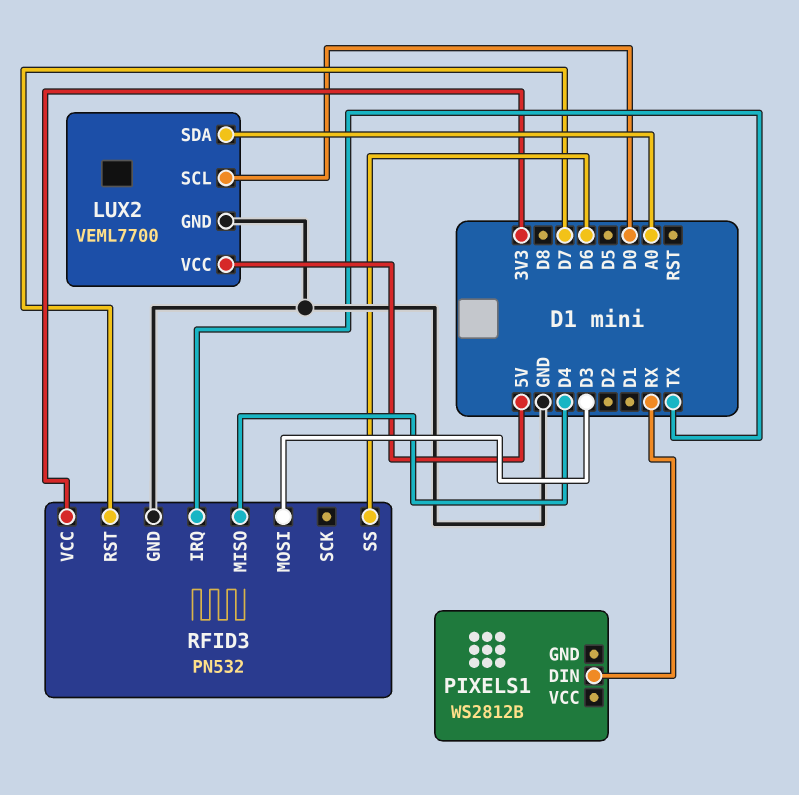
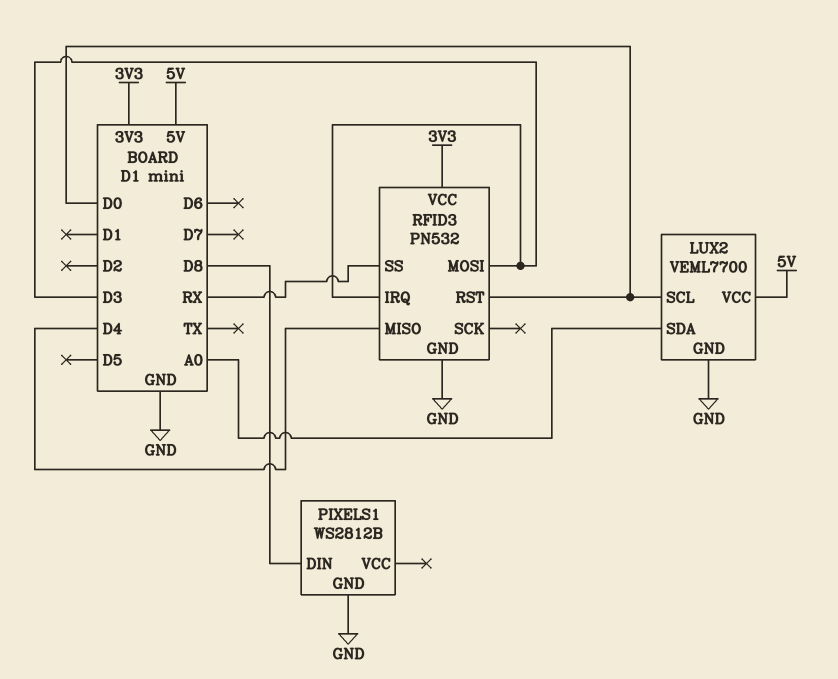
PIXELS1 pin DIN: RX -> D8
PIXELS1 pin GND: none -> GND
RFID3 pin IRQ: TX -> D3
RFID3 pin RST: D7 -> D0
RFID3 pin SS: D6 -> RX

